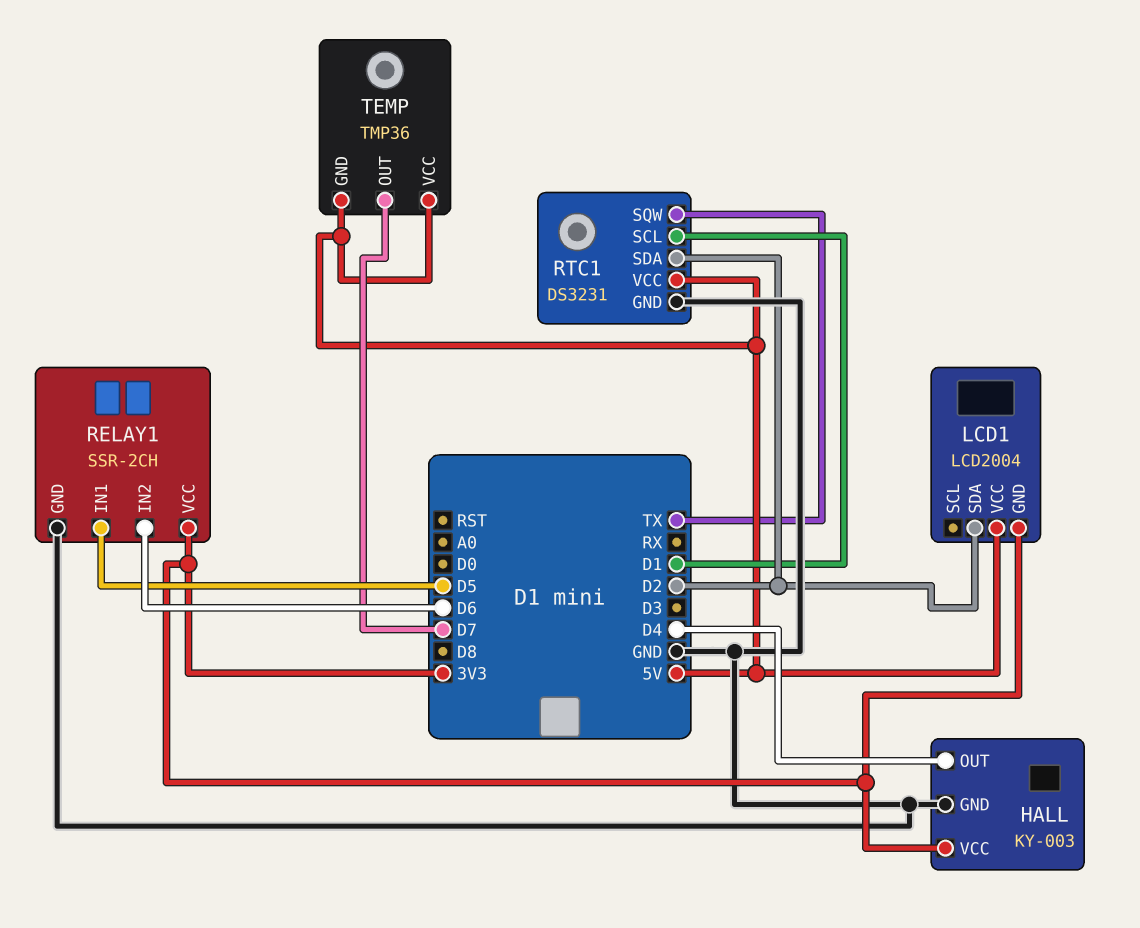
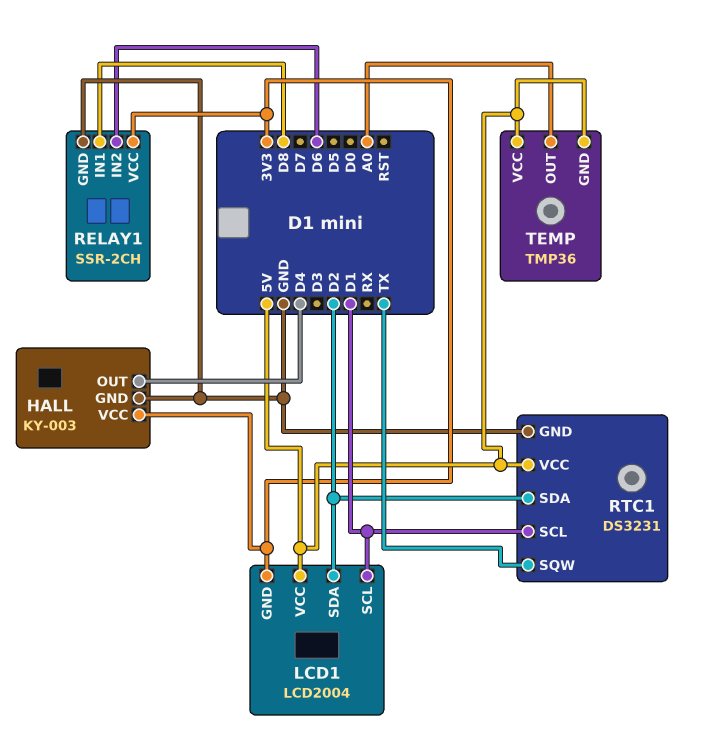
LCD1 pin SCL: none -> D1
RELAY1 pin IN1: D5 -> D8
TEMP pin OUT: D7 -> A0

